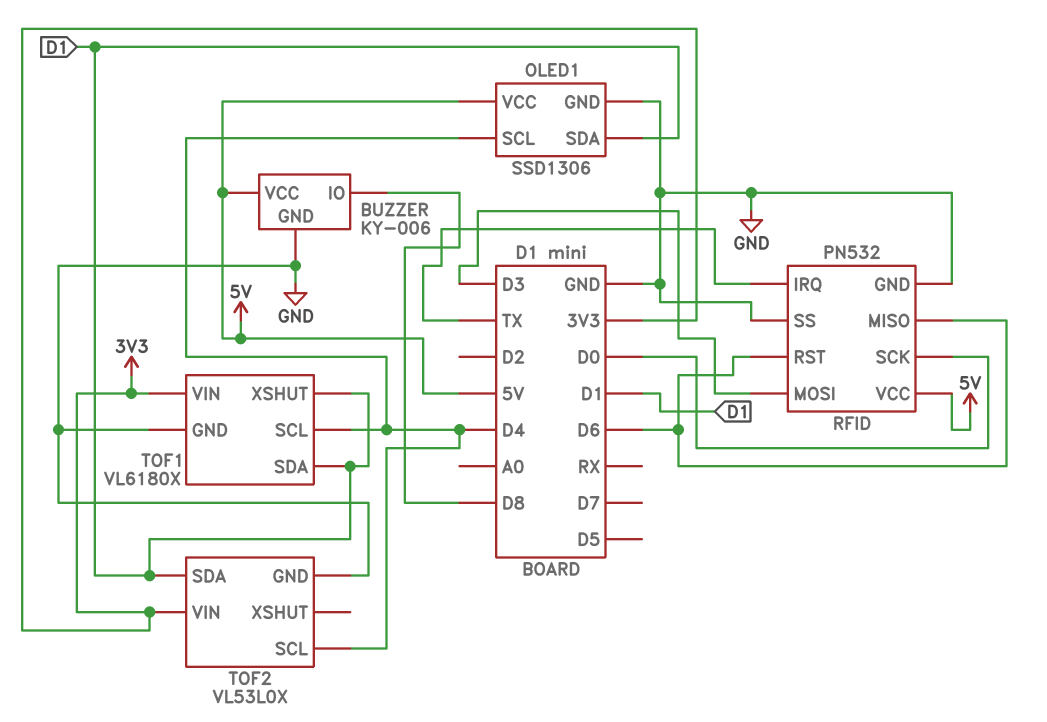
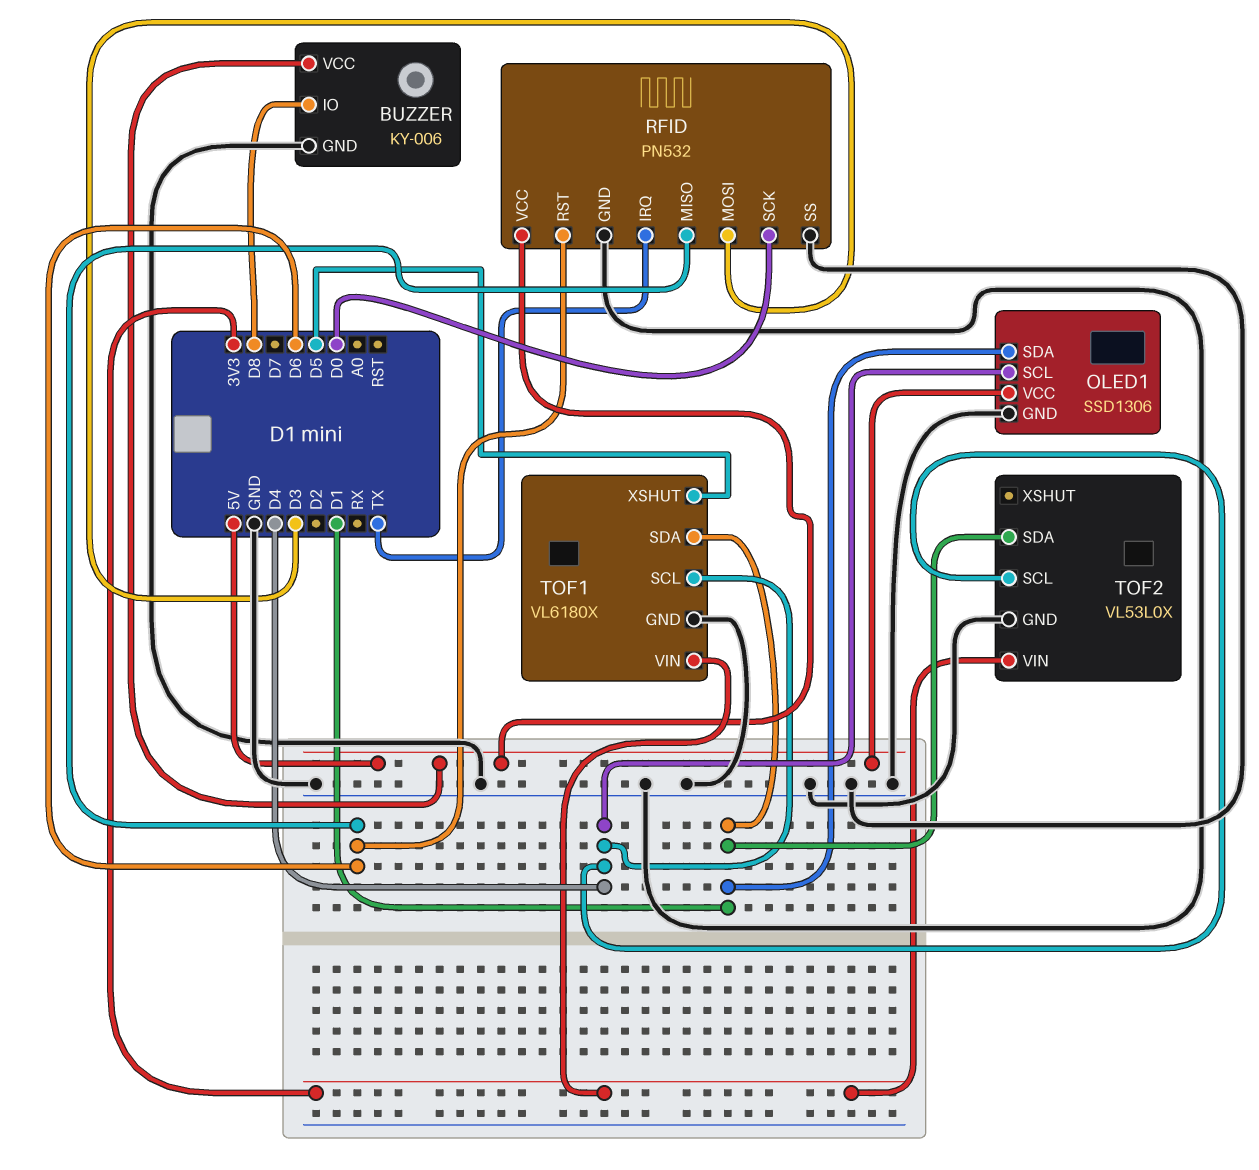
TOF1 pin XSHUT: D1 -> D5

